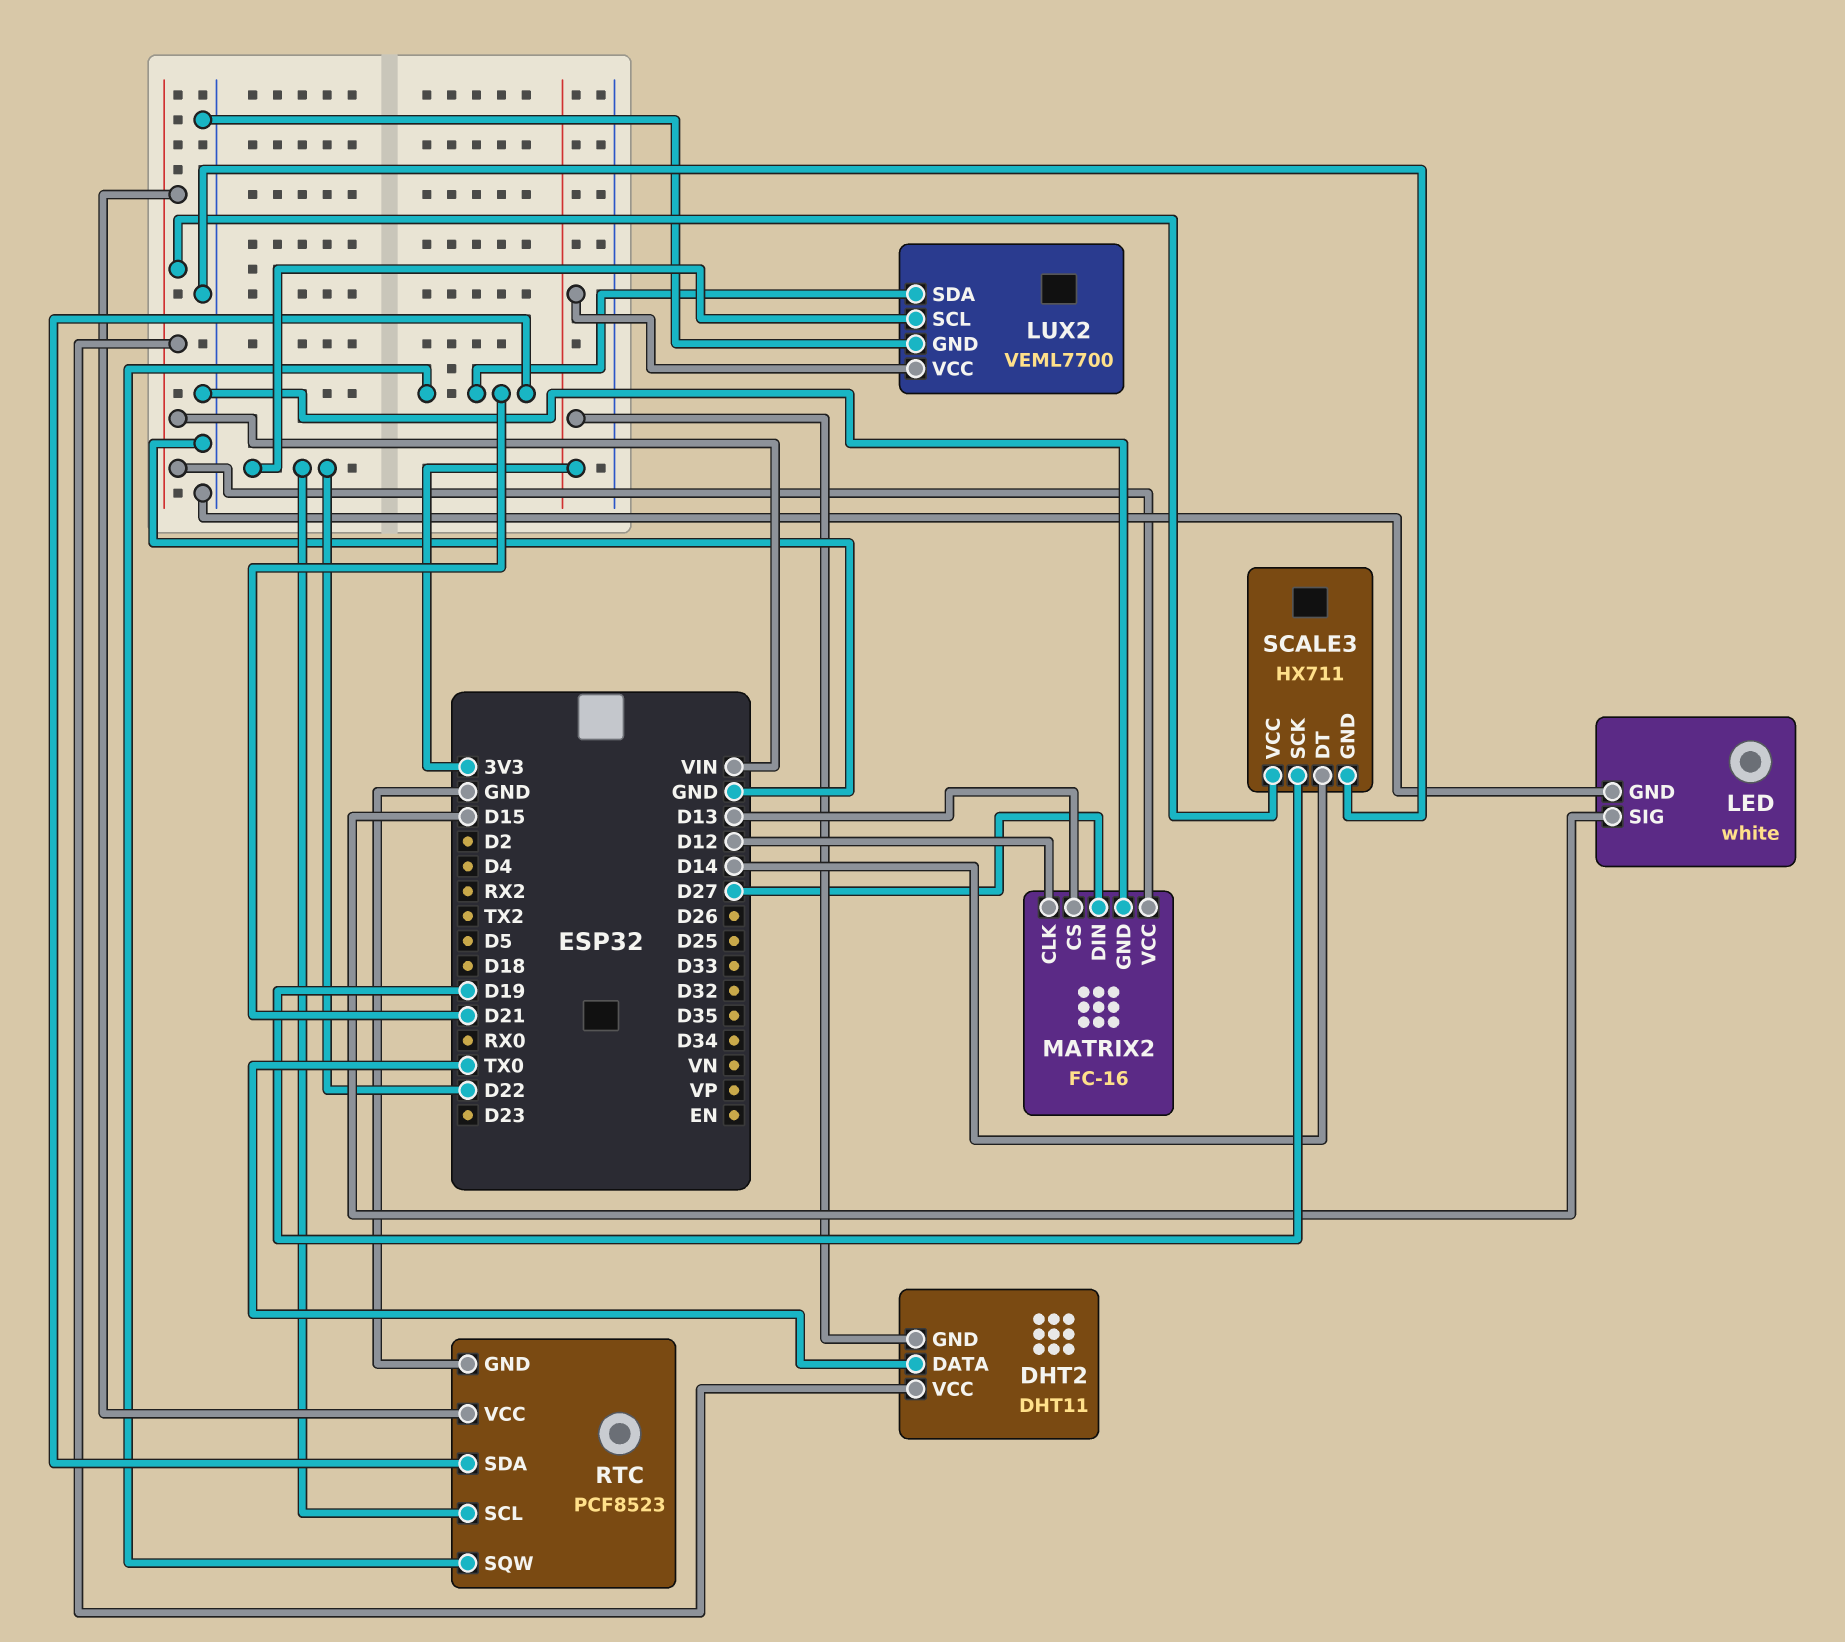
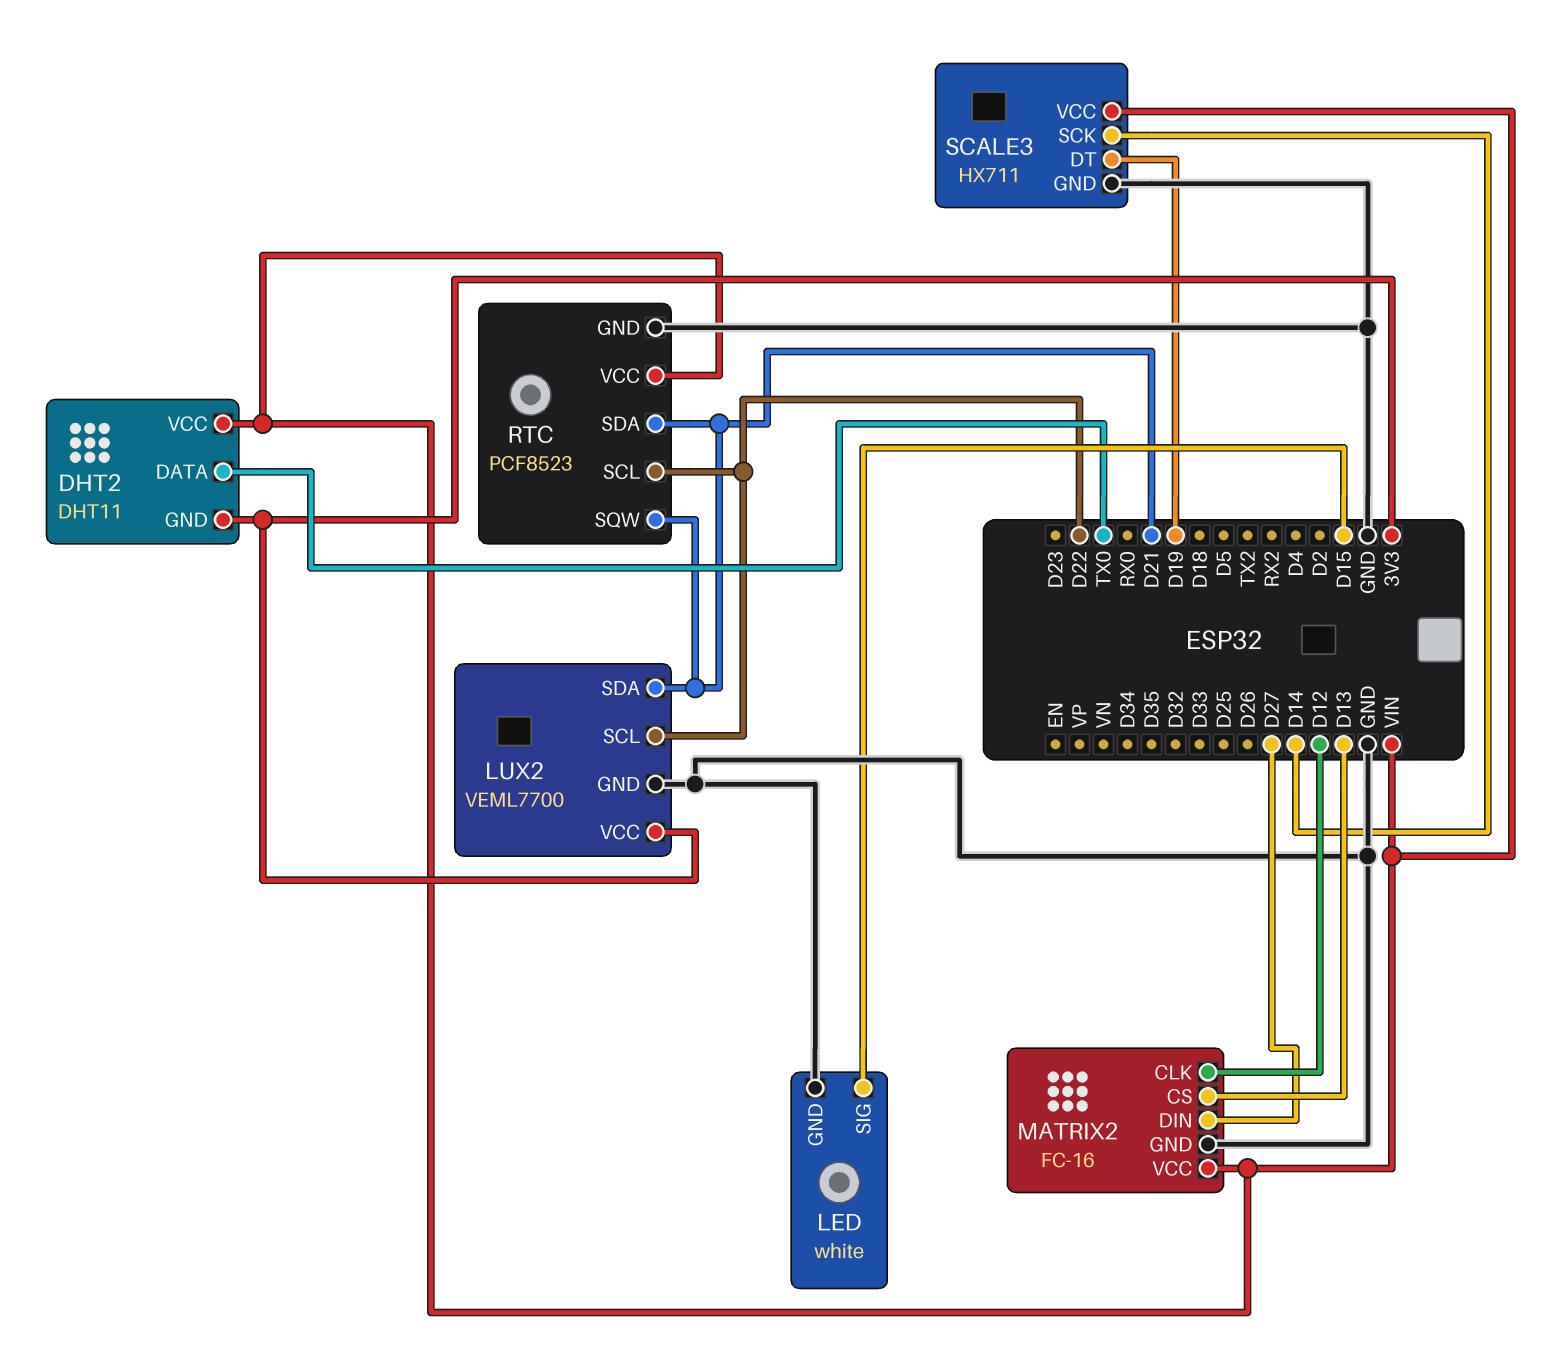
SCALE3 pin DT: D14 -> D19
SCALE3 pin SCK: D19 -> D14

